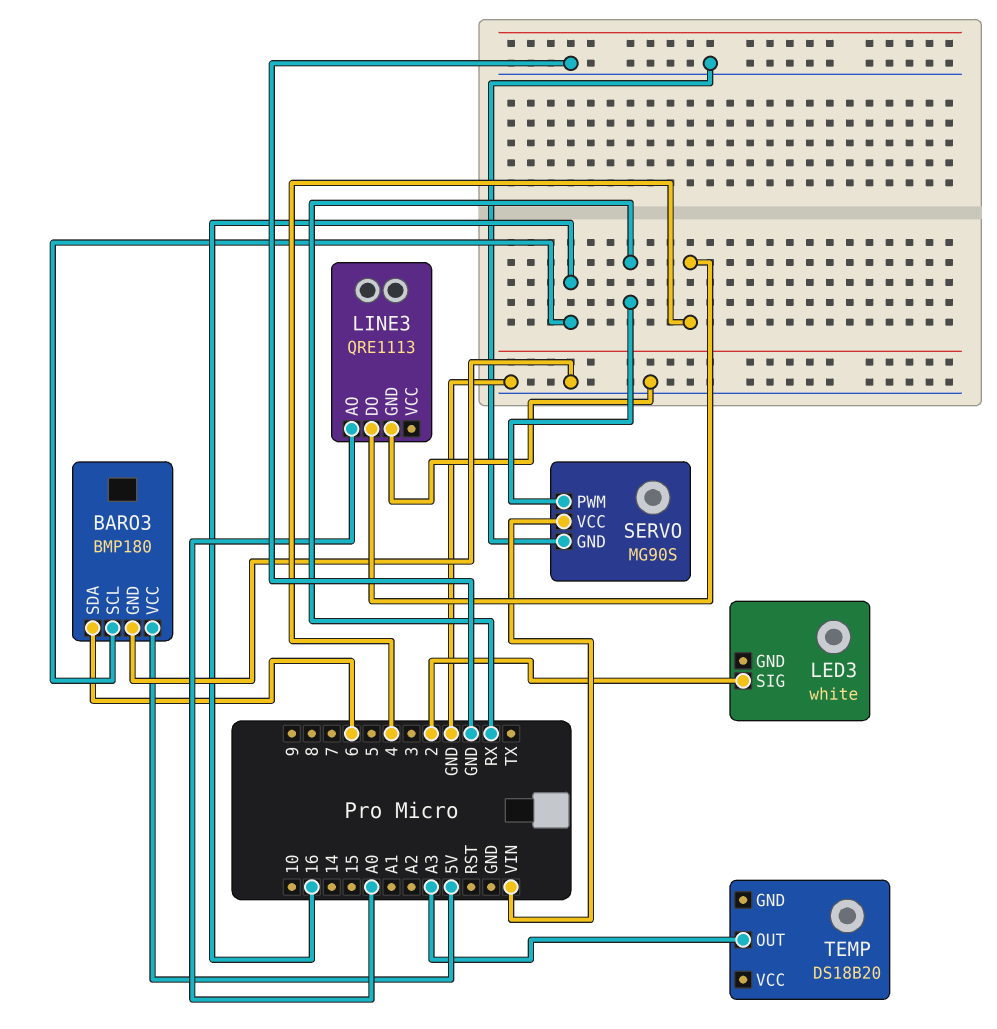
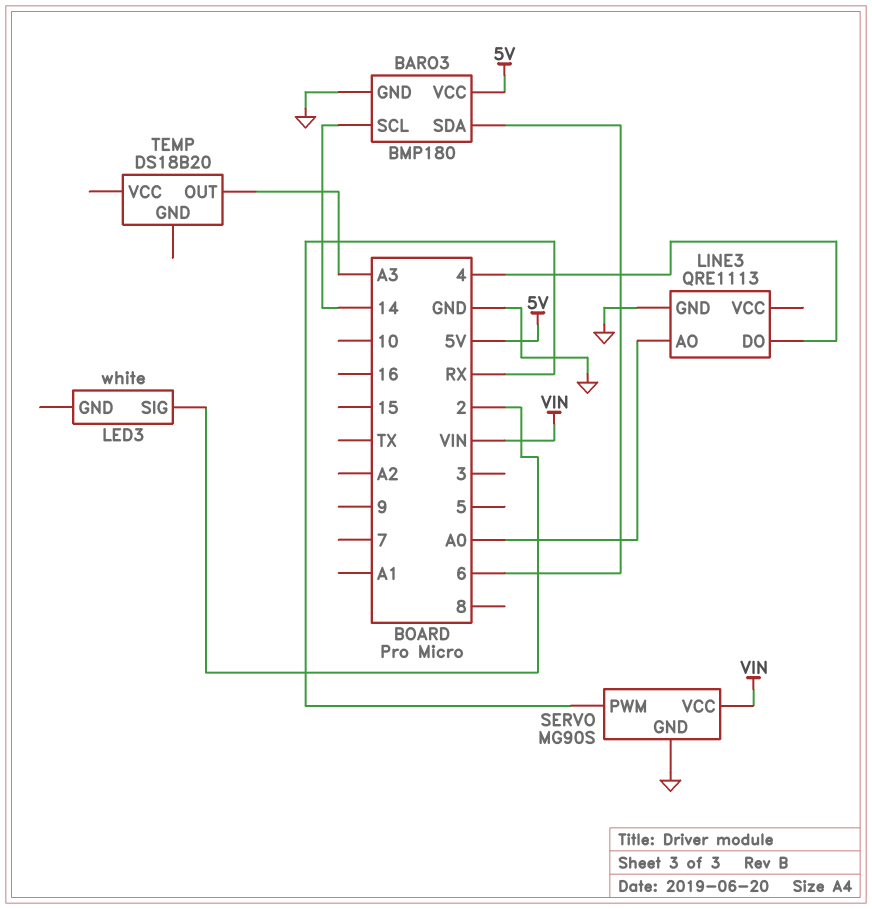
BARO3 pin SCL: 16 -> 14

